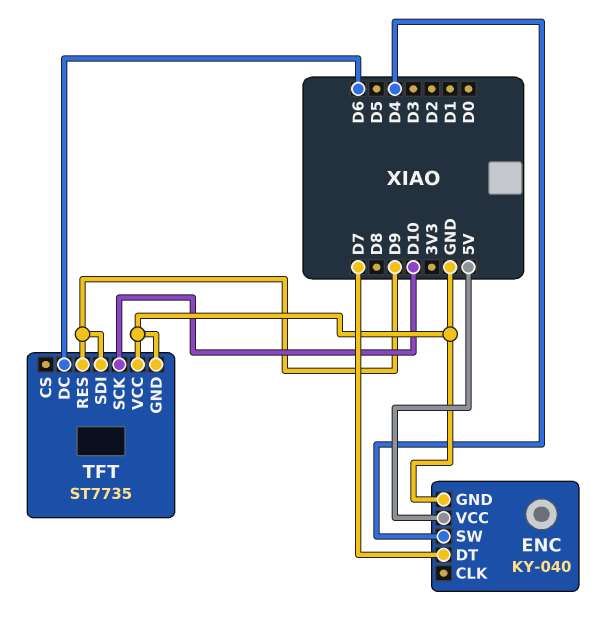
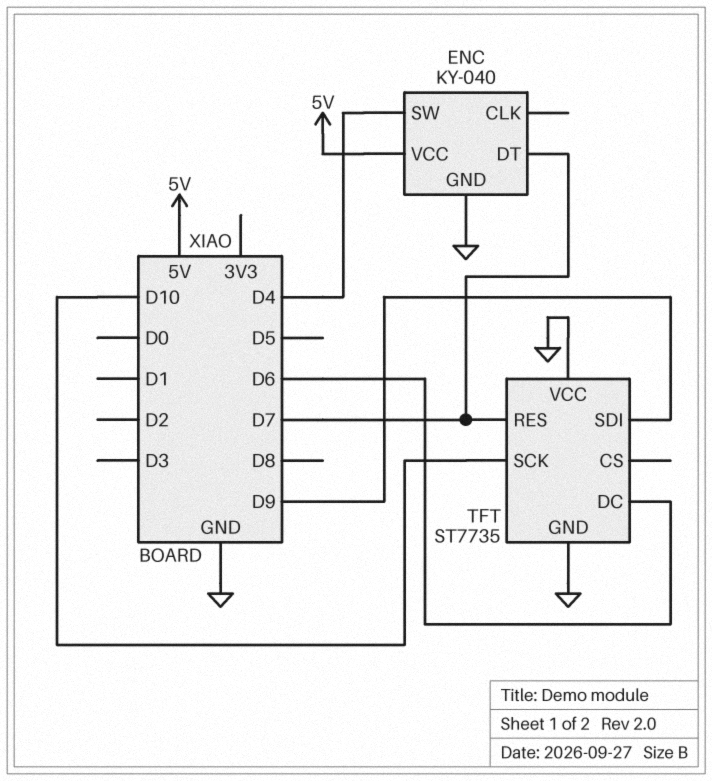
TFT pin RES: D9 -> D7

